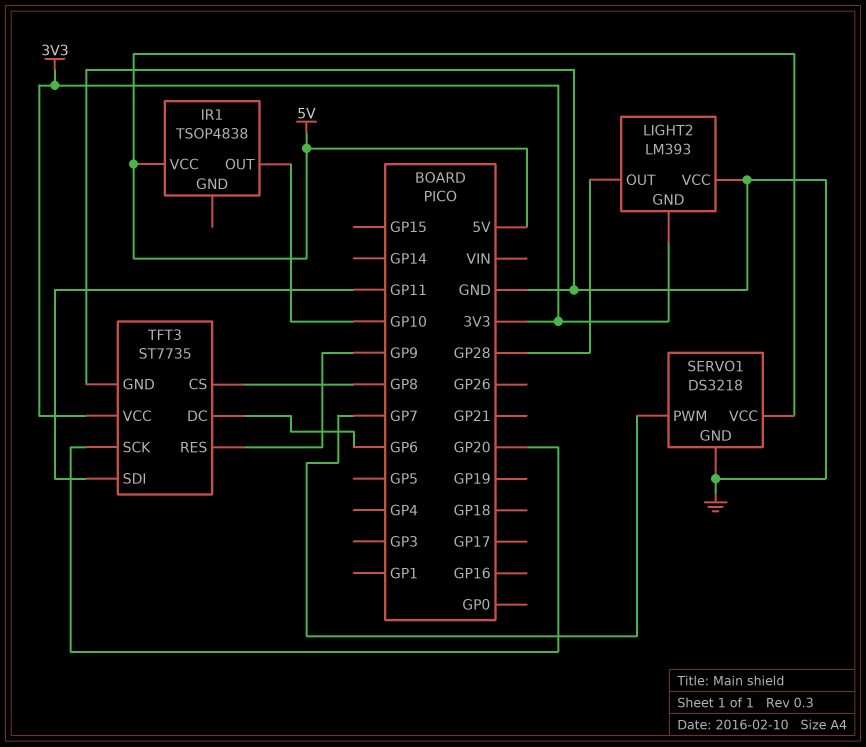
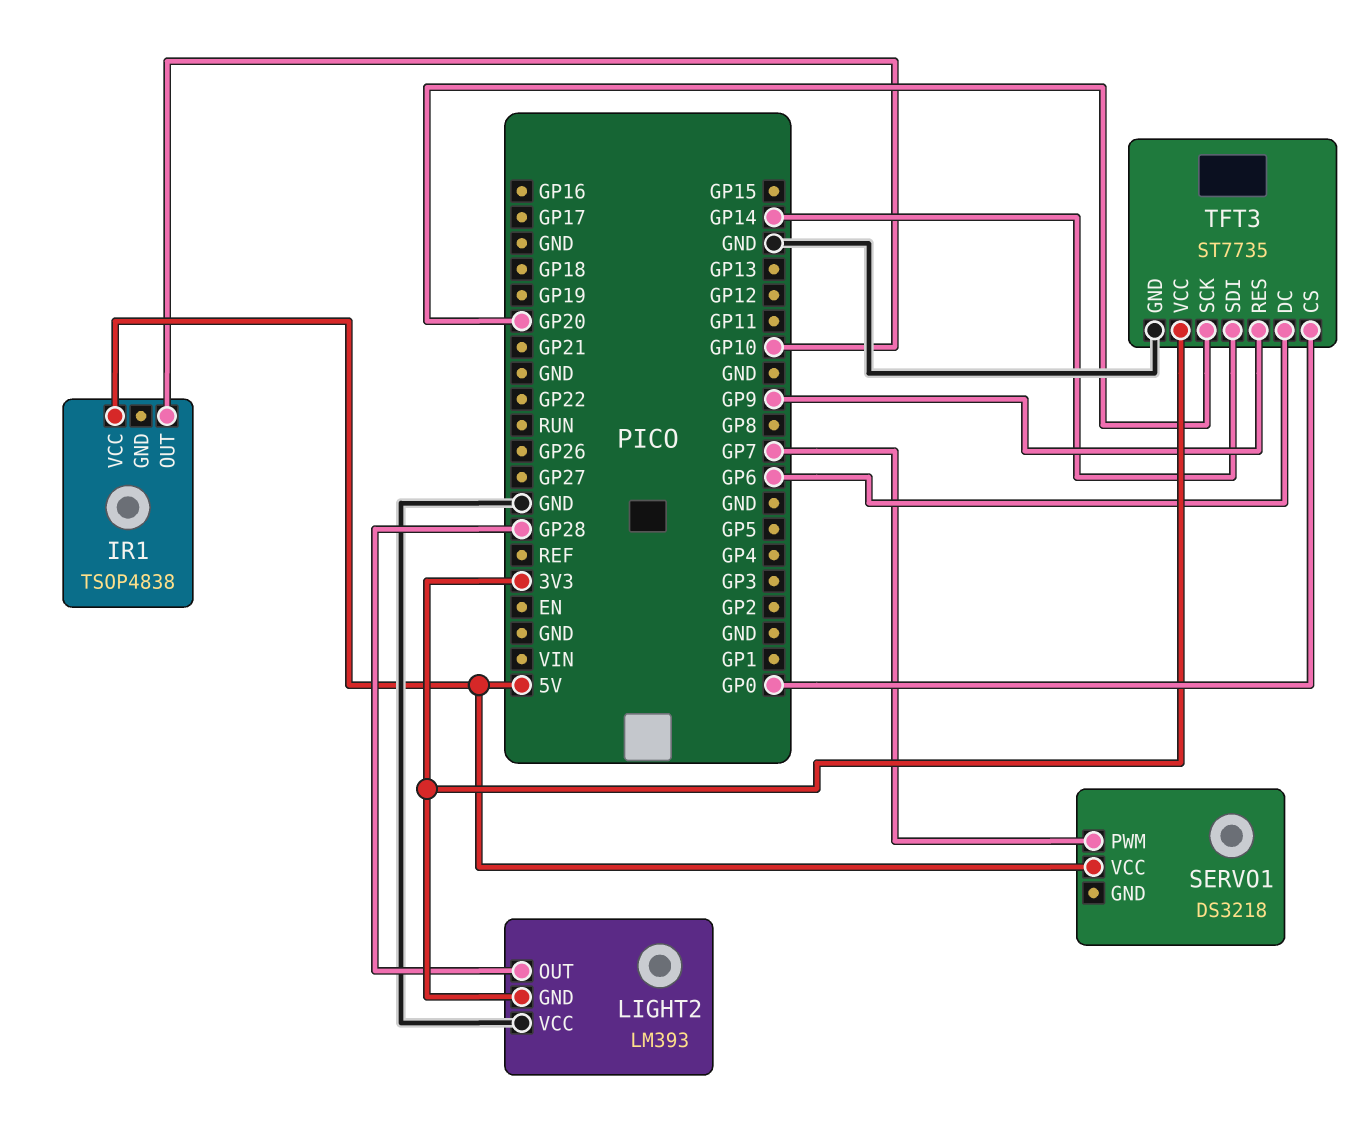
SERVO1 pin GND: GND -> none
TFT3 pin CS: GP8 -> GP0
TFT3 pin SDI: GP11 -> GP14

